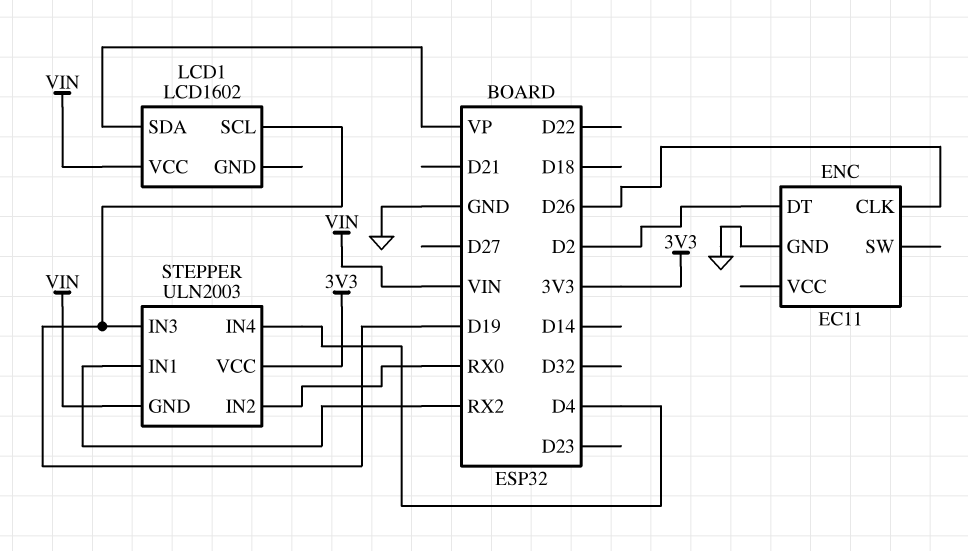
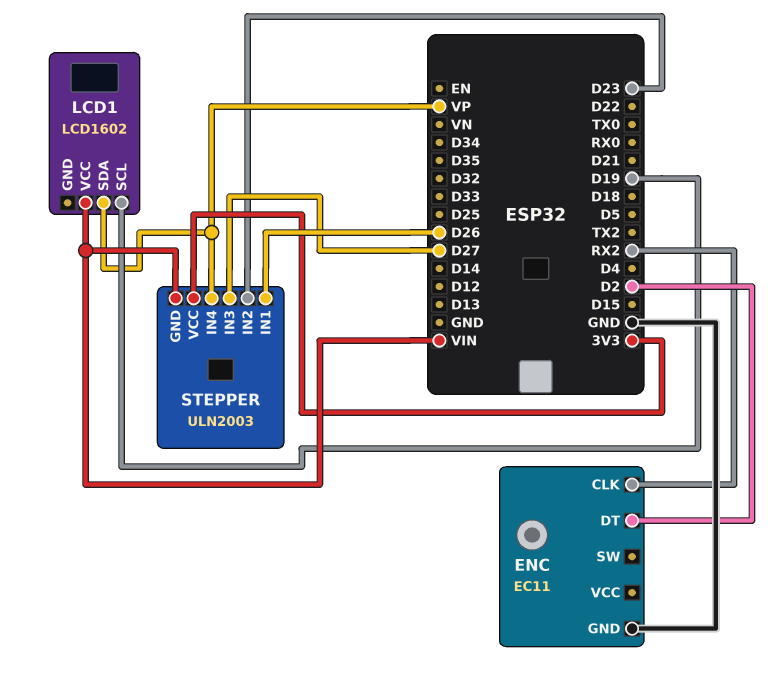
ENC pin CLK: D26 -> RX2
STEPPER pin IN1: RX2 -> D26
STEPPER pin IN2: RX0 -> D23
STEPPER pin IN3: D19 -> D27
STEPPER pin IN4: D4 -> VP

